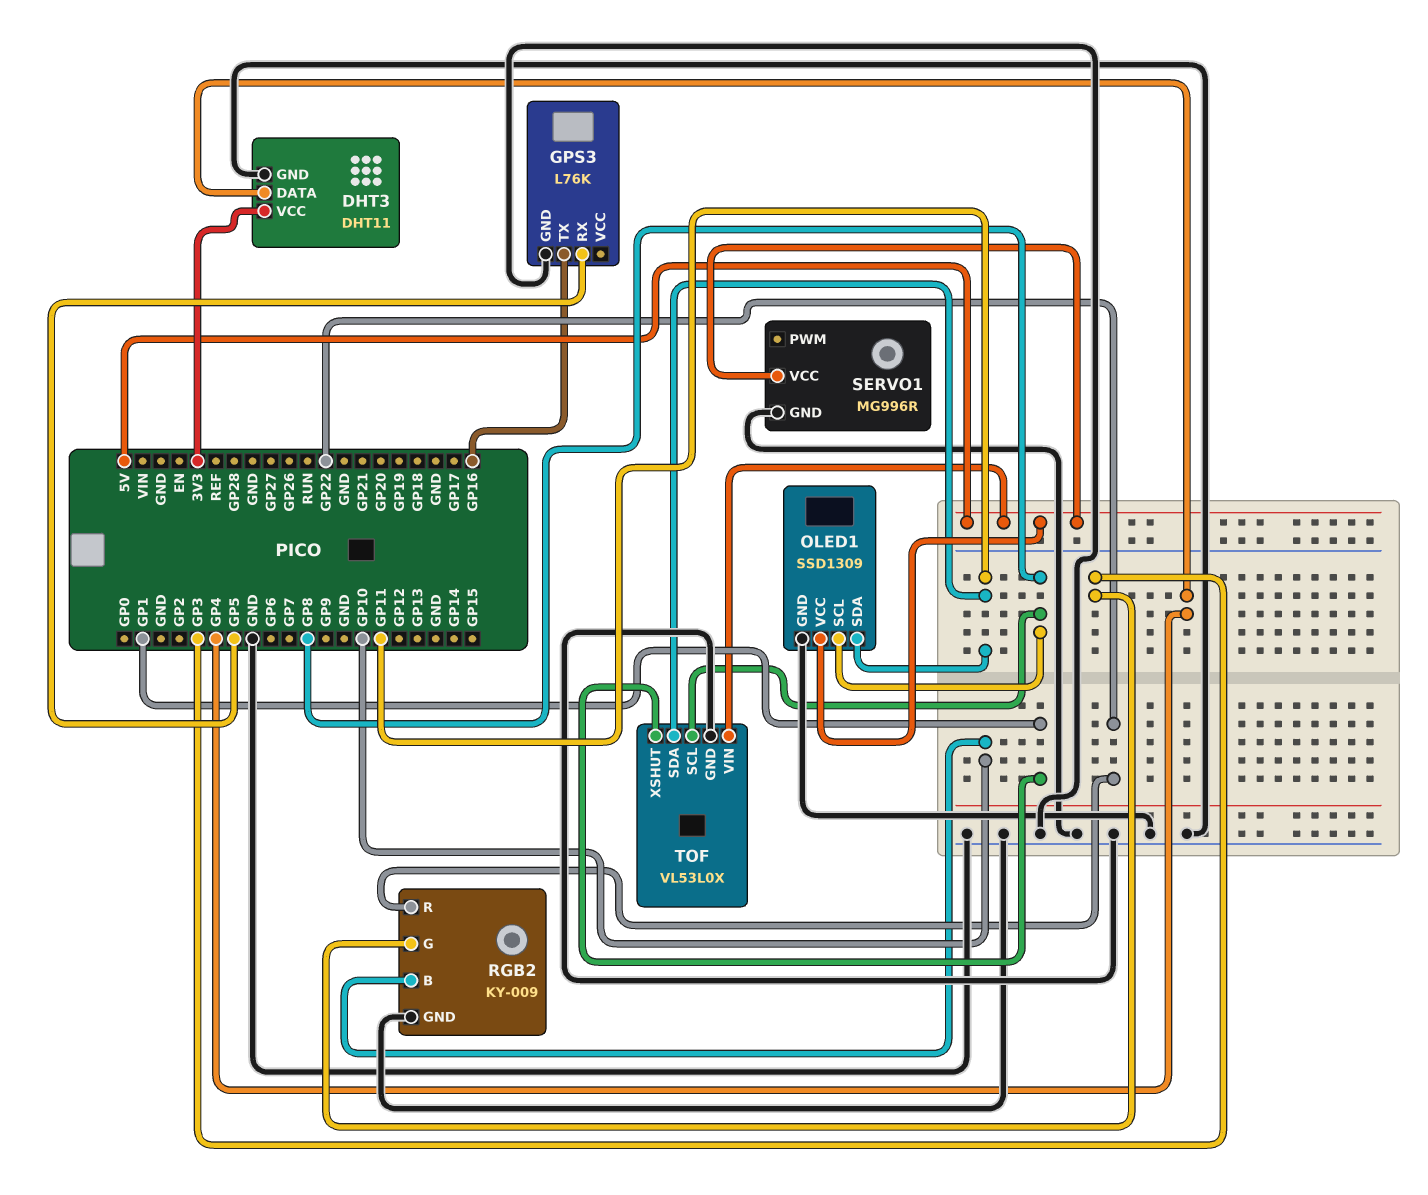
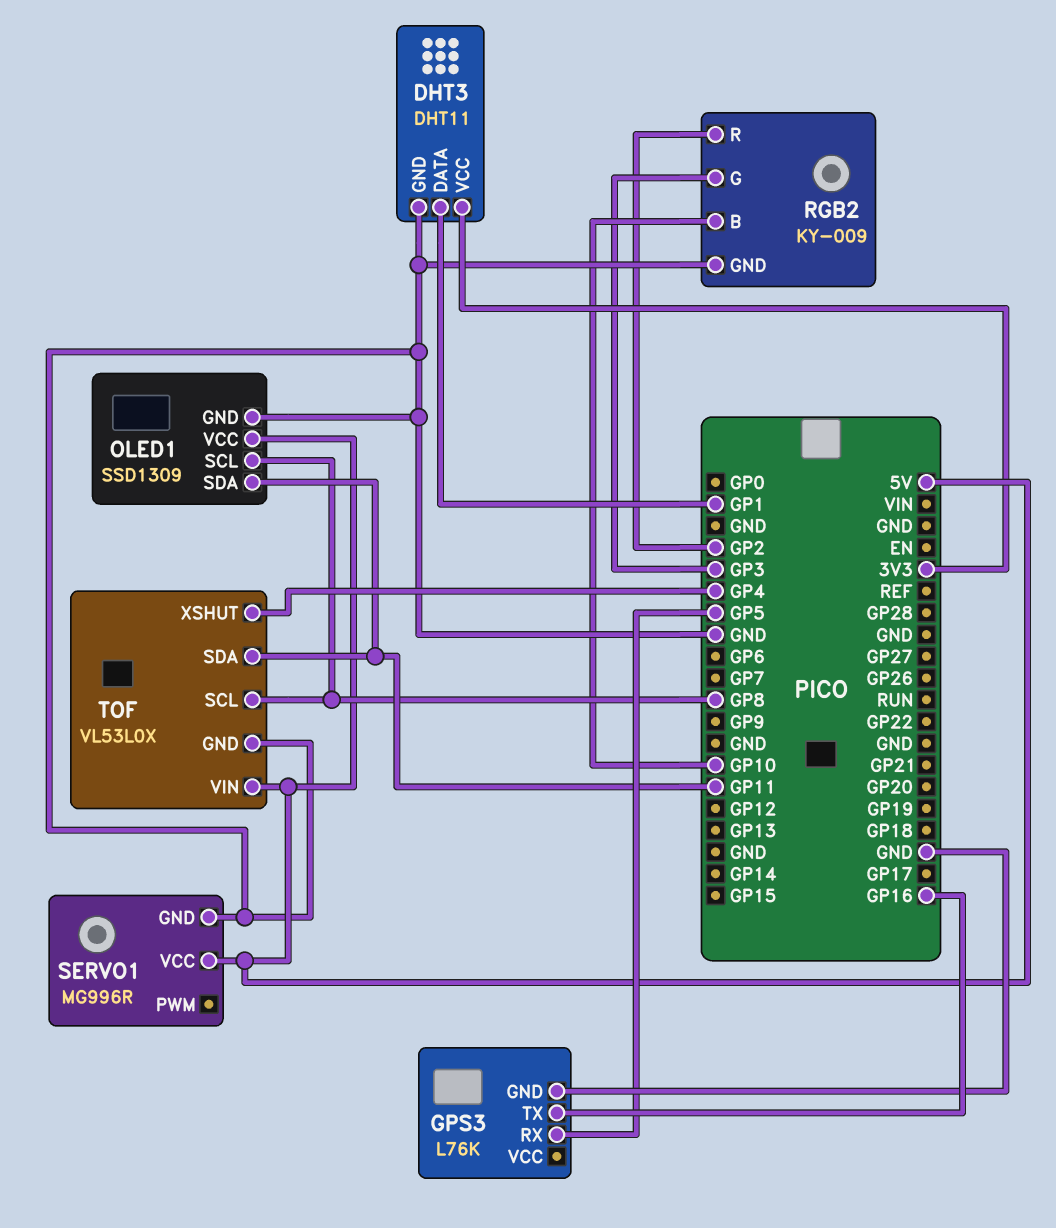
DHT3 pin DATA: GP4 -> GP1
RGB2 pin R: GP22 -> GP2
TOF pin XSHUT: GP1 -> GP4

